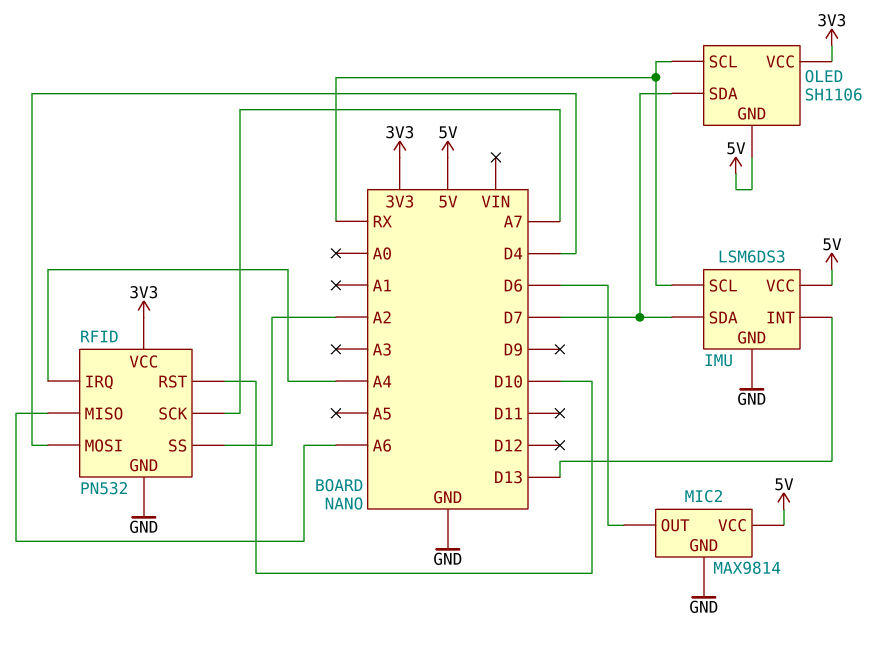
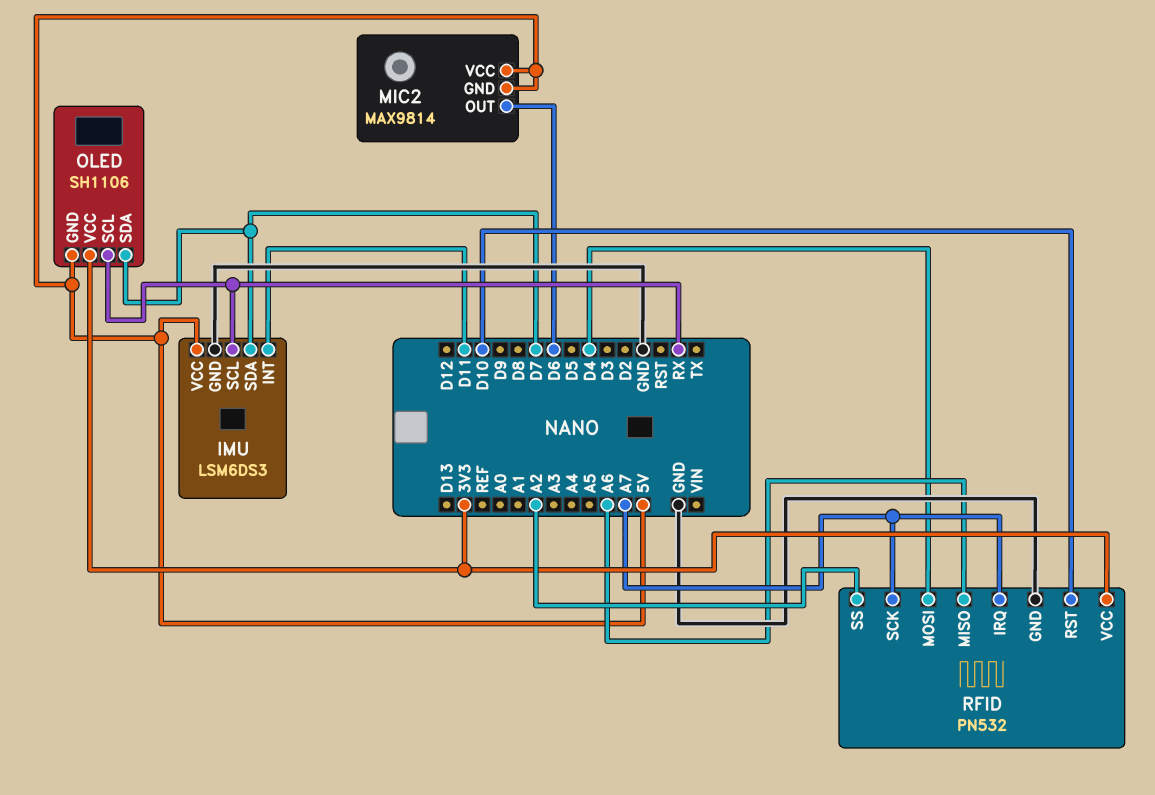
IMU pin INT: D13 -> D11
MIC2 pin GND: GND -> 5V
RFID pin IRQ: A4 -> A7

